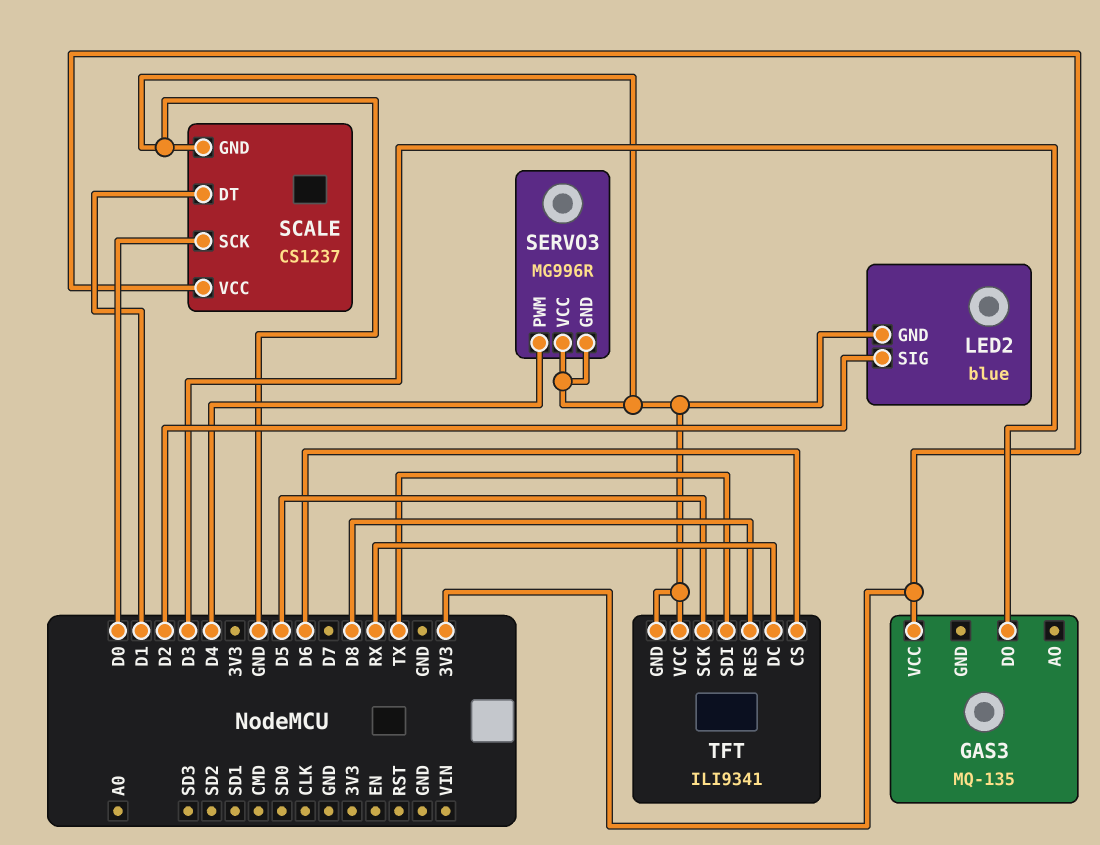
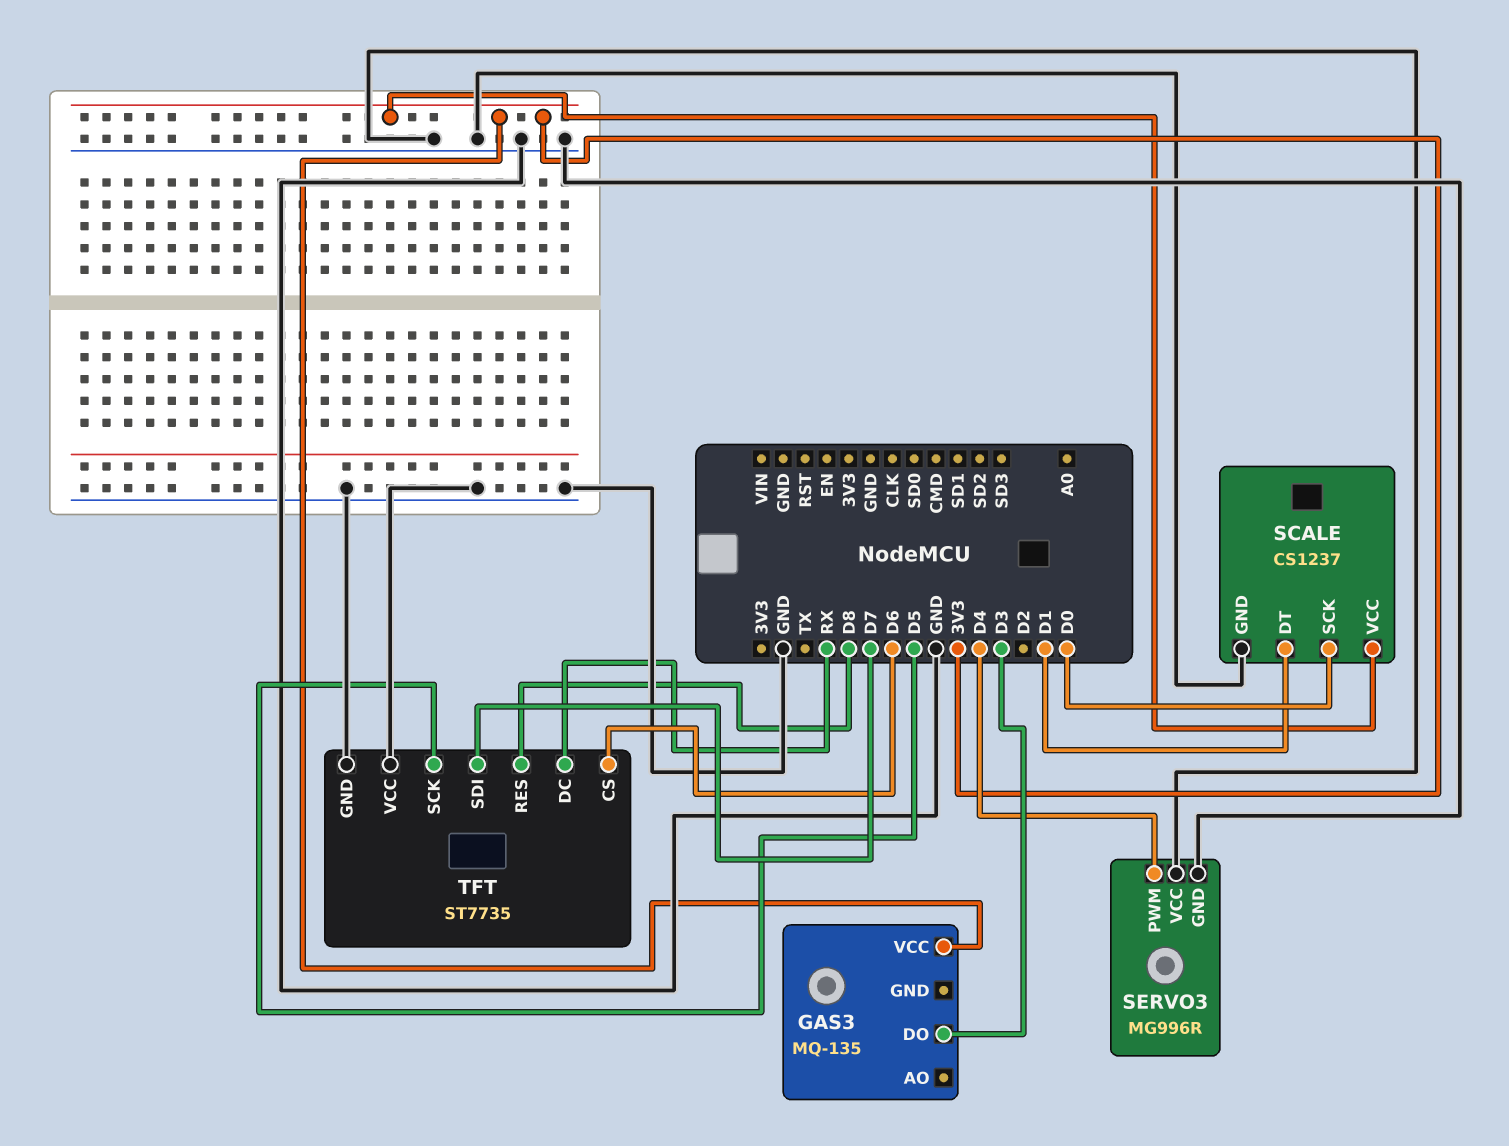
LED2: blue -> none
LED2 pin GND: GND -> none
LED2 pin SIG: D2 -> none
TFT: ILI9341 -> ST7735
TFT pin SDI: TX -> D7

